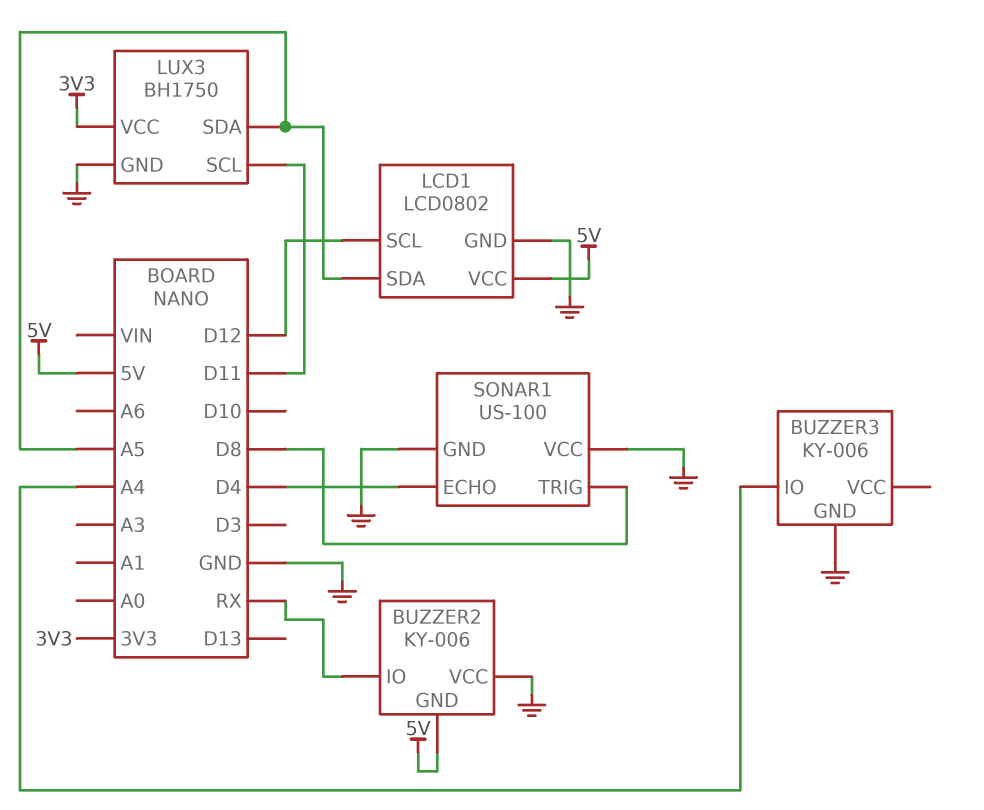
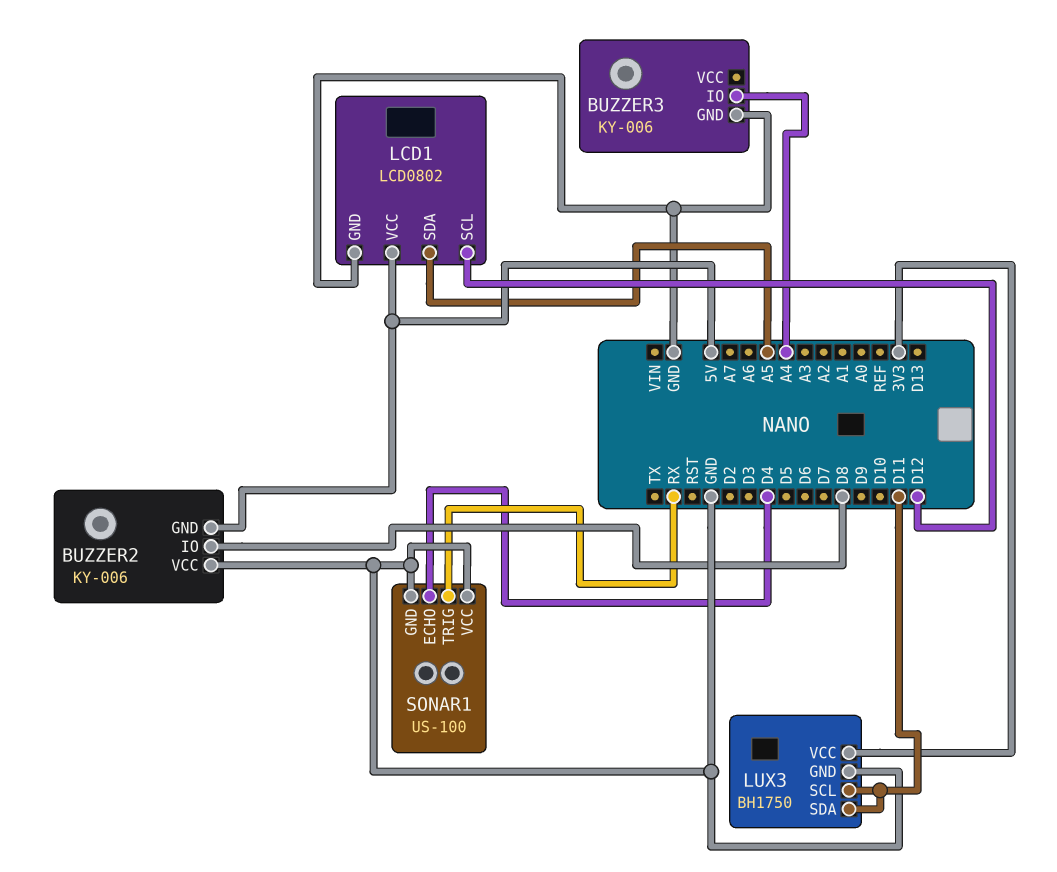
BUZZER2 pin IO: RX -> D8
LUX3 pin SDA: A5 -> D11
SONAR1 pin TRIG: D8 -> RX

